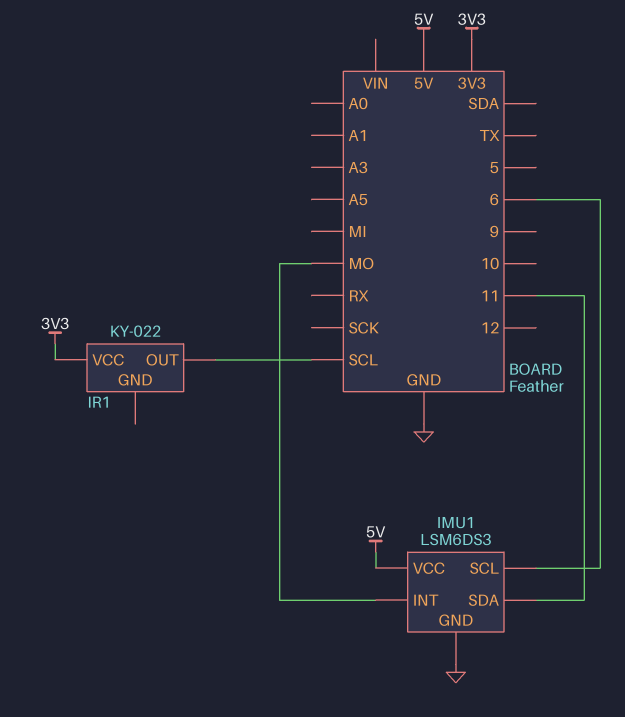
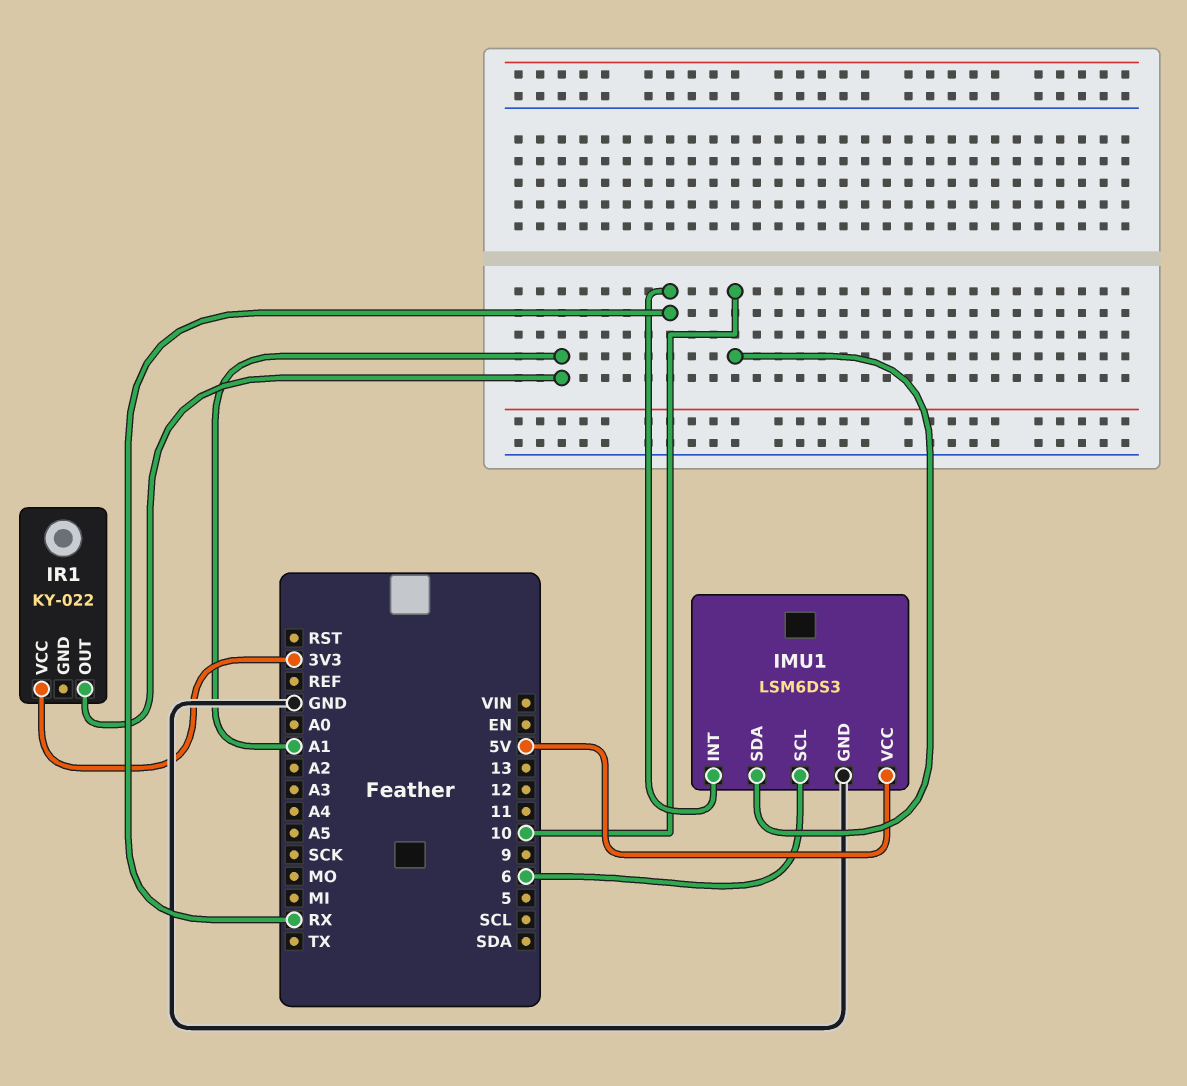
IMU1 pin INT: MO -> RX
IMU1 pin SDA: 11 -> 10
IR1 pin OUT: SCL -> A1

